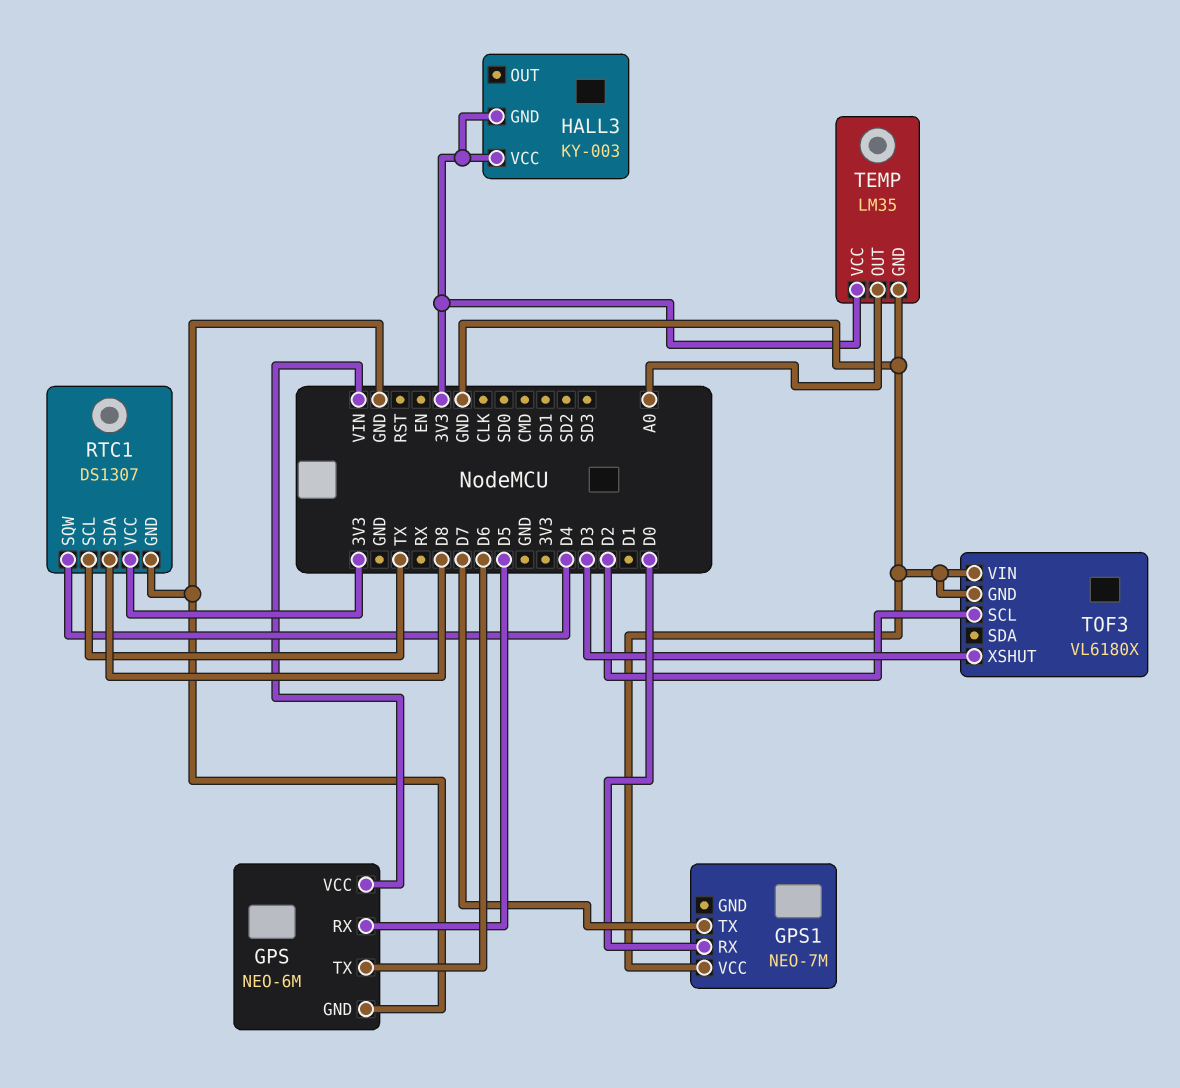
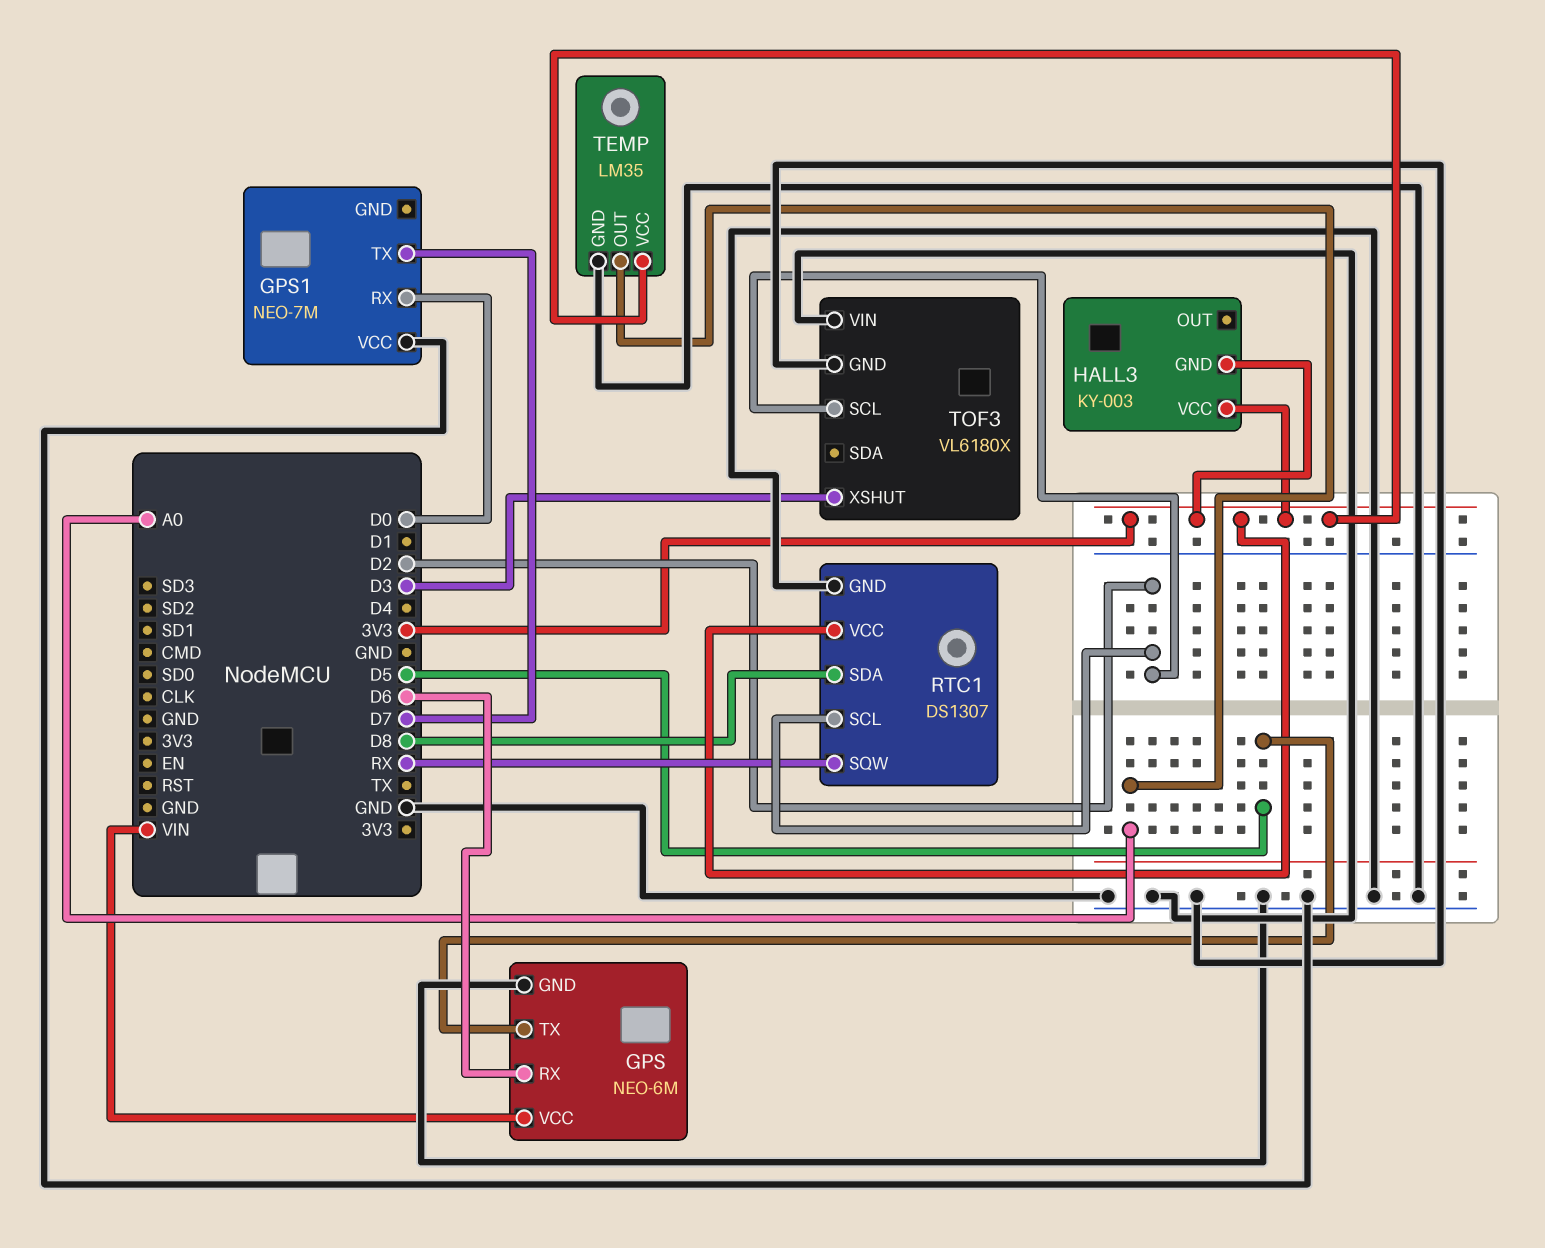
GPS pin RX: D5 -> D6
GPS pin TX: D6 -> D5
RTC1 pin SCL: TX -> D2
RTC1 pin SQW: D4 -> RX

